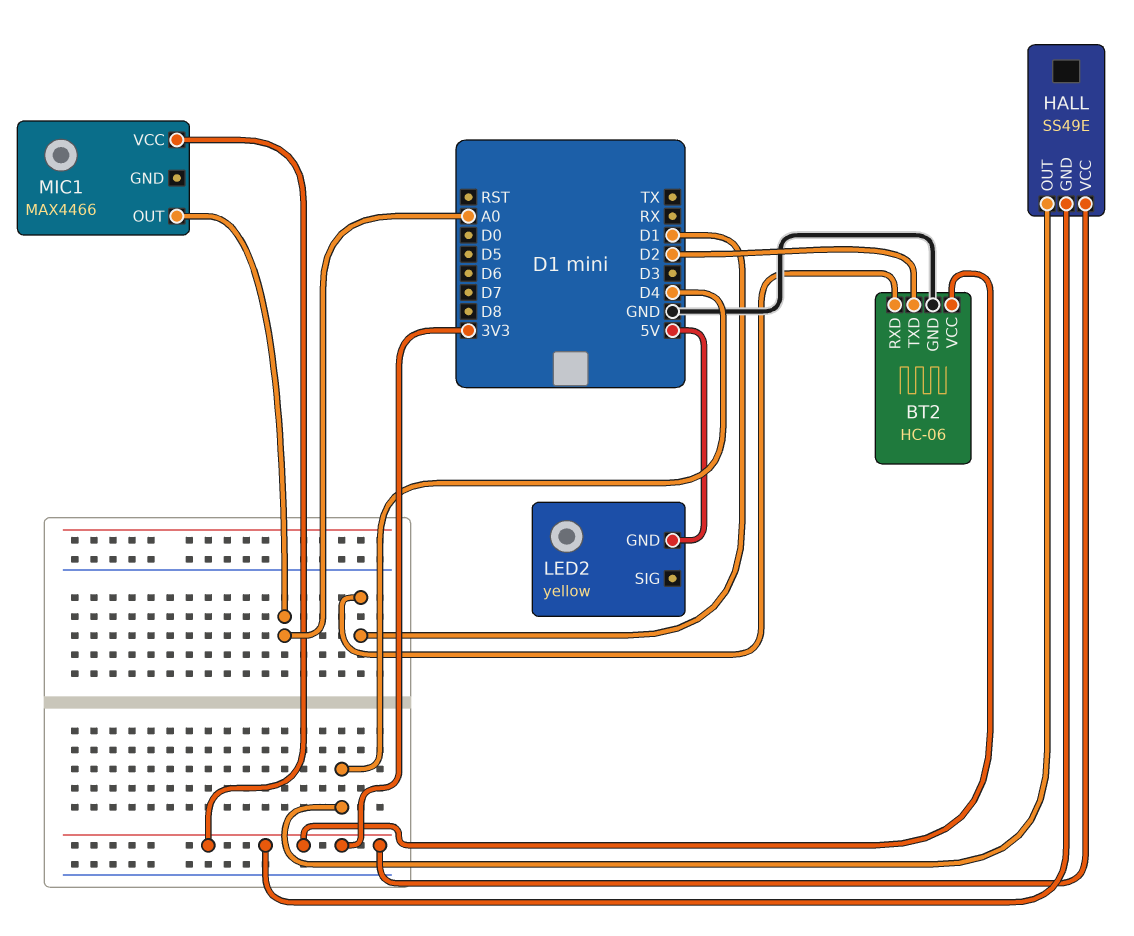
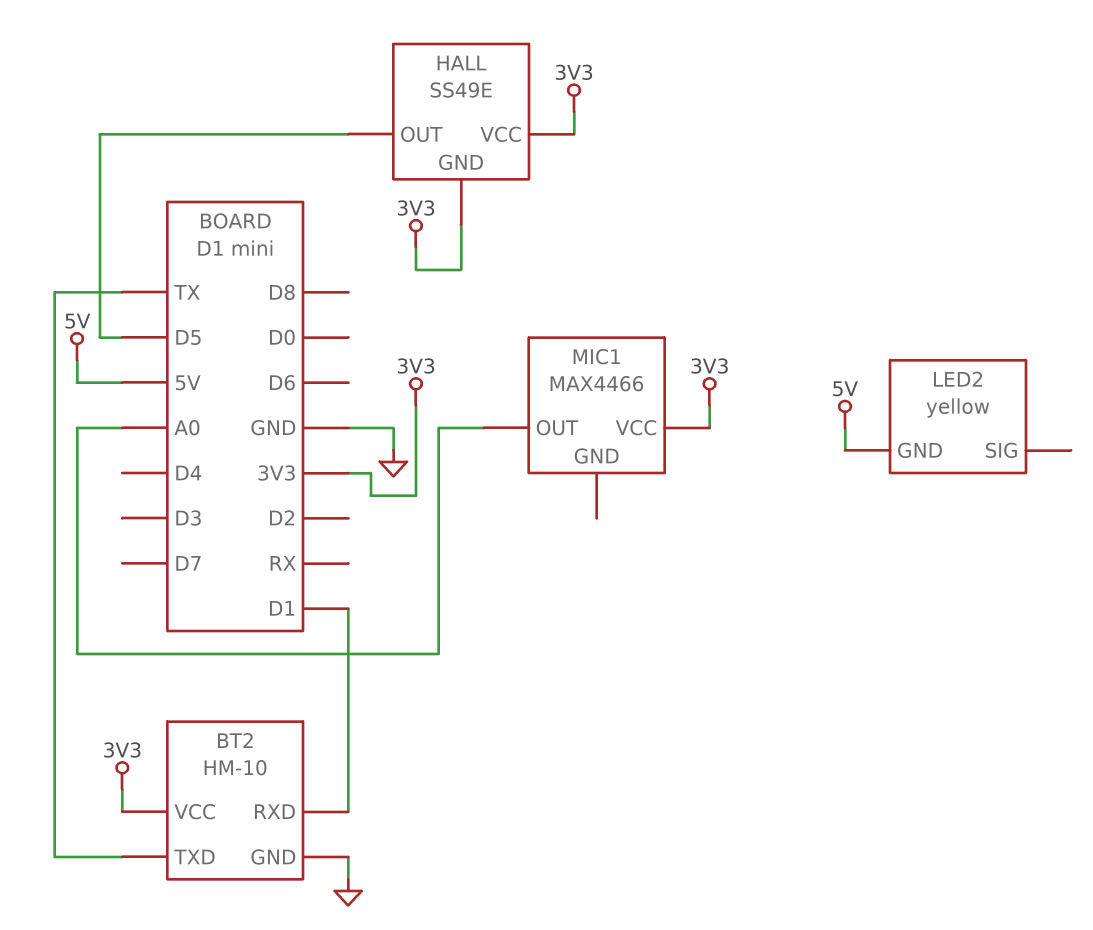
BT2: HC-06 -> HM-10
BT2 pin TXD: D2 -> TX
HALL pin OUT: D4 -> D5

